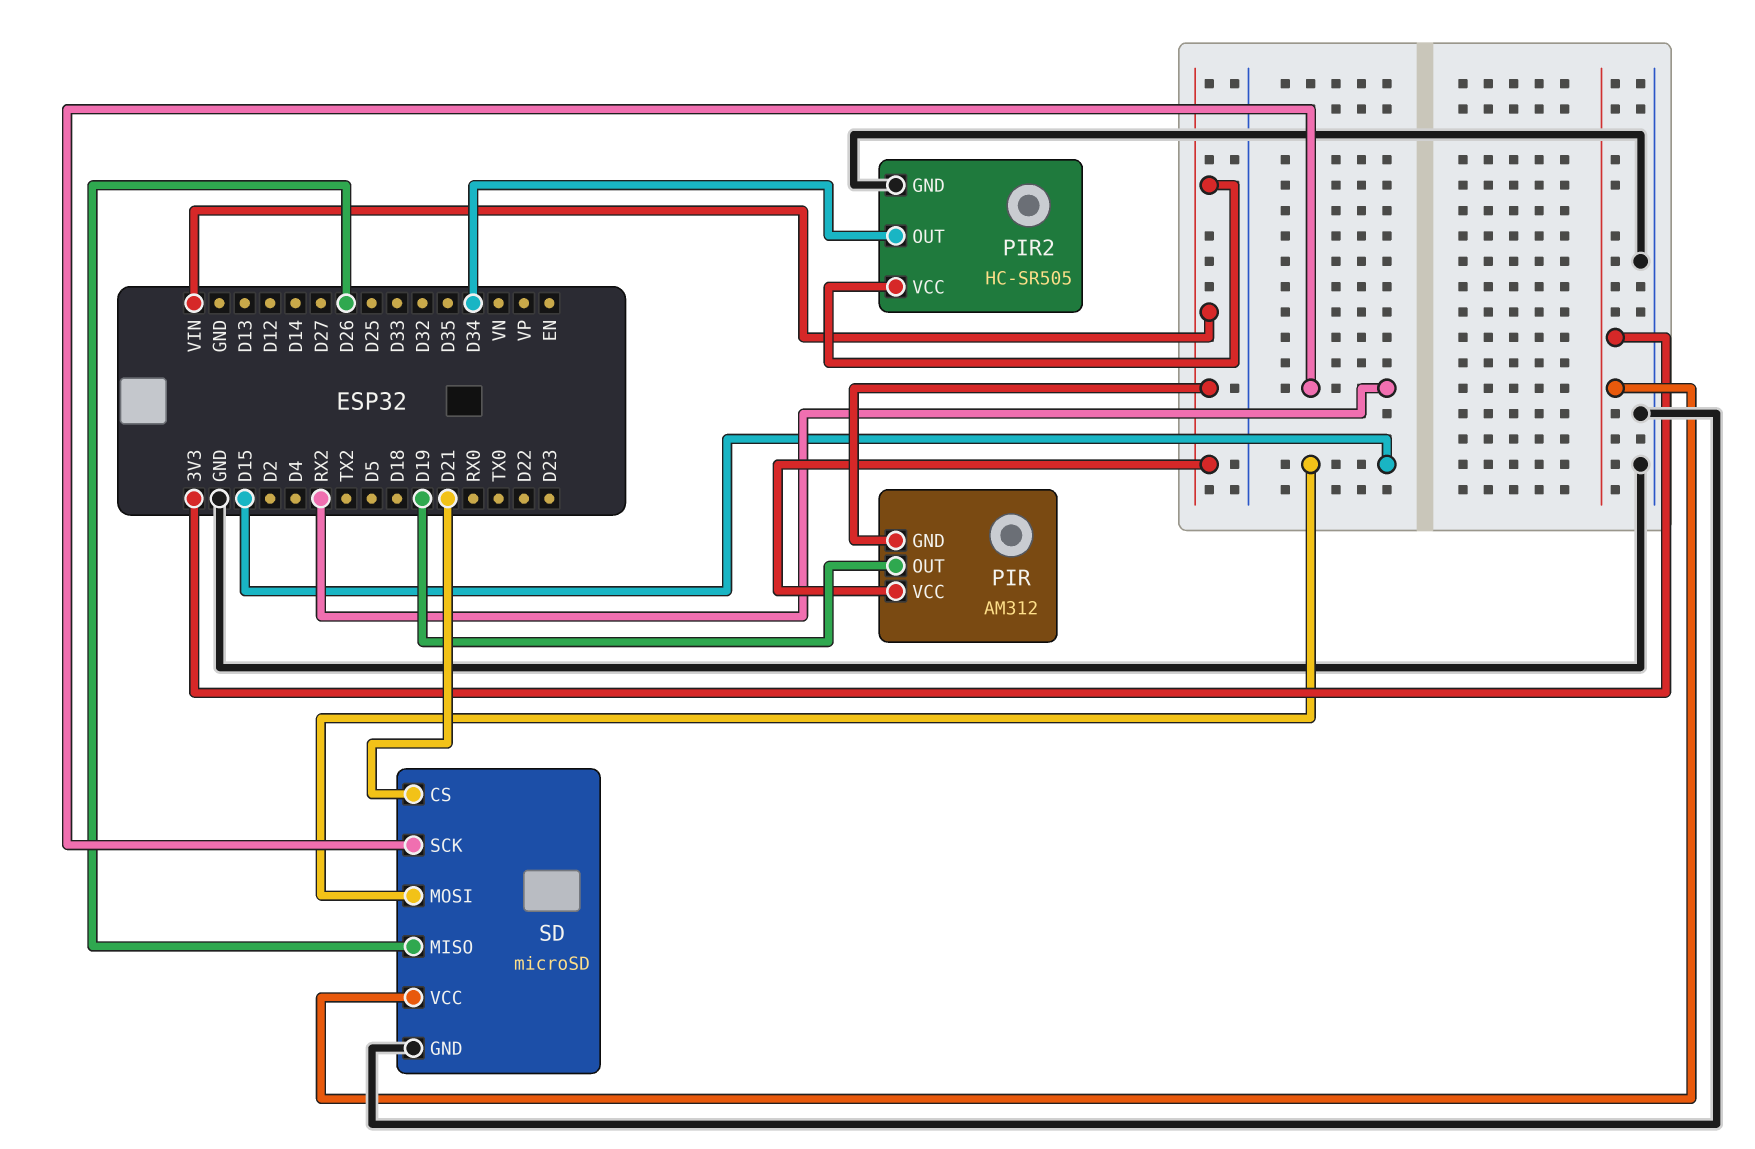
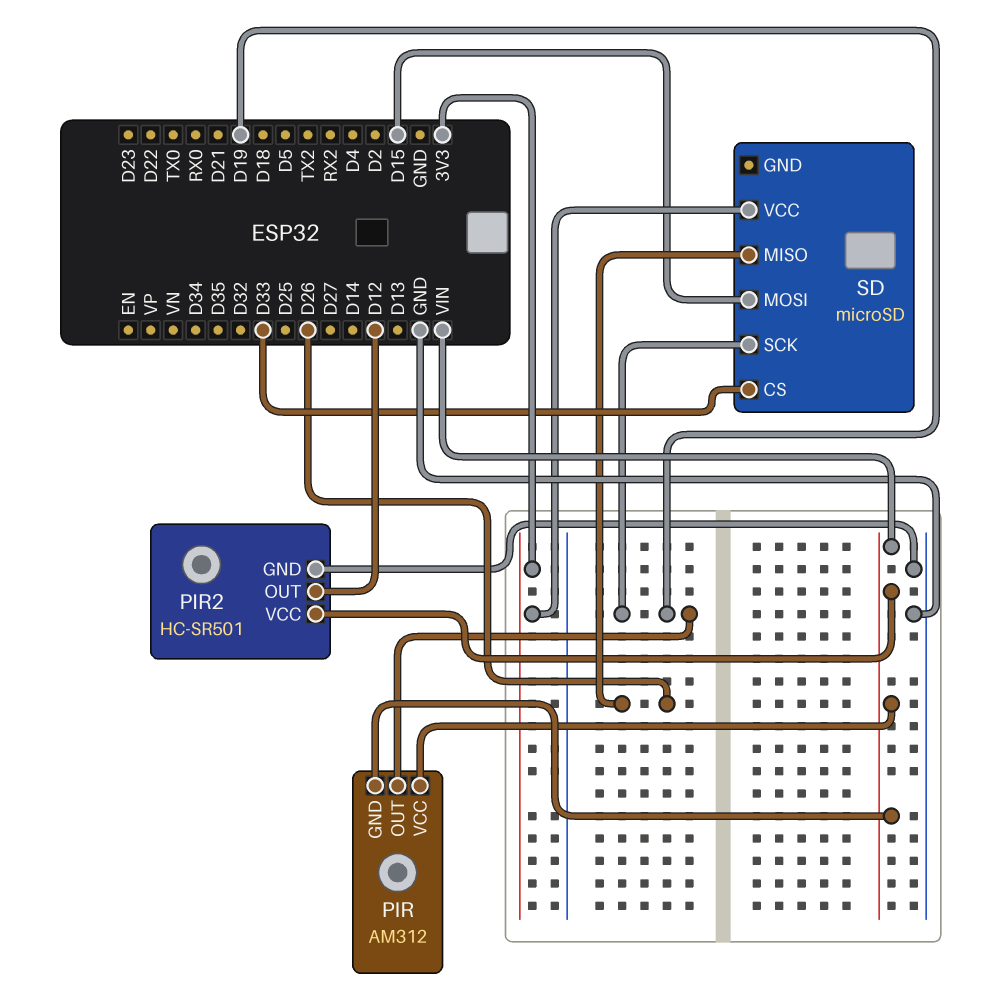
PIR2: HC-SR505 -> HC-SR501
PIR2 pin OUT: D34 -> D12
SD pin CS: D21 -> D33
SD pin GND: GND -> none
SD pin SCK: RX2 -> D19

